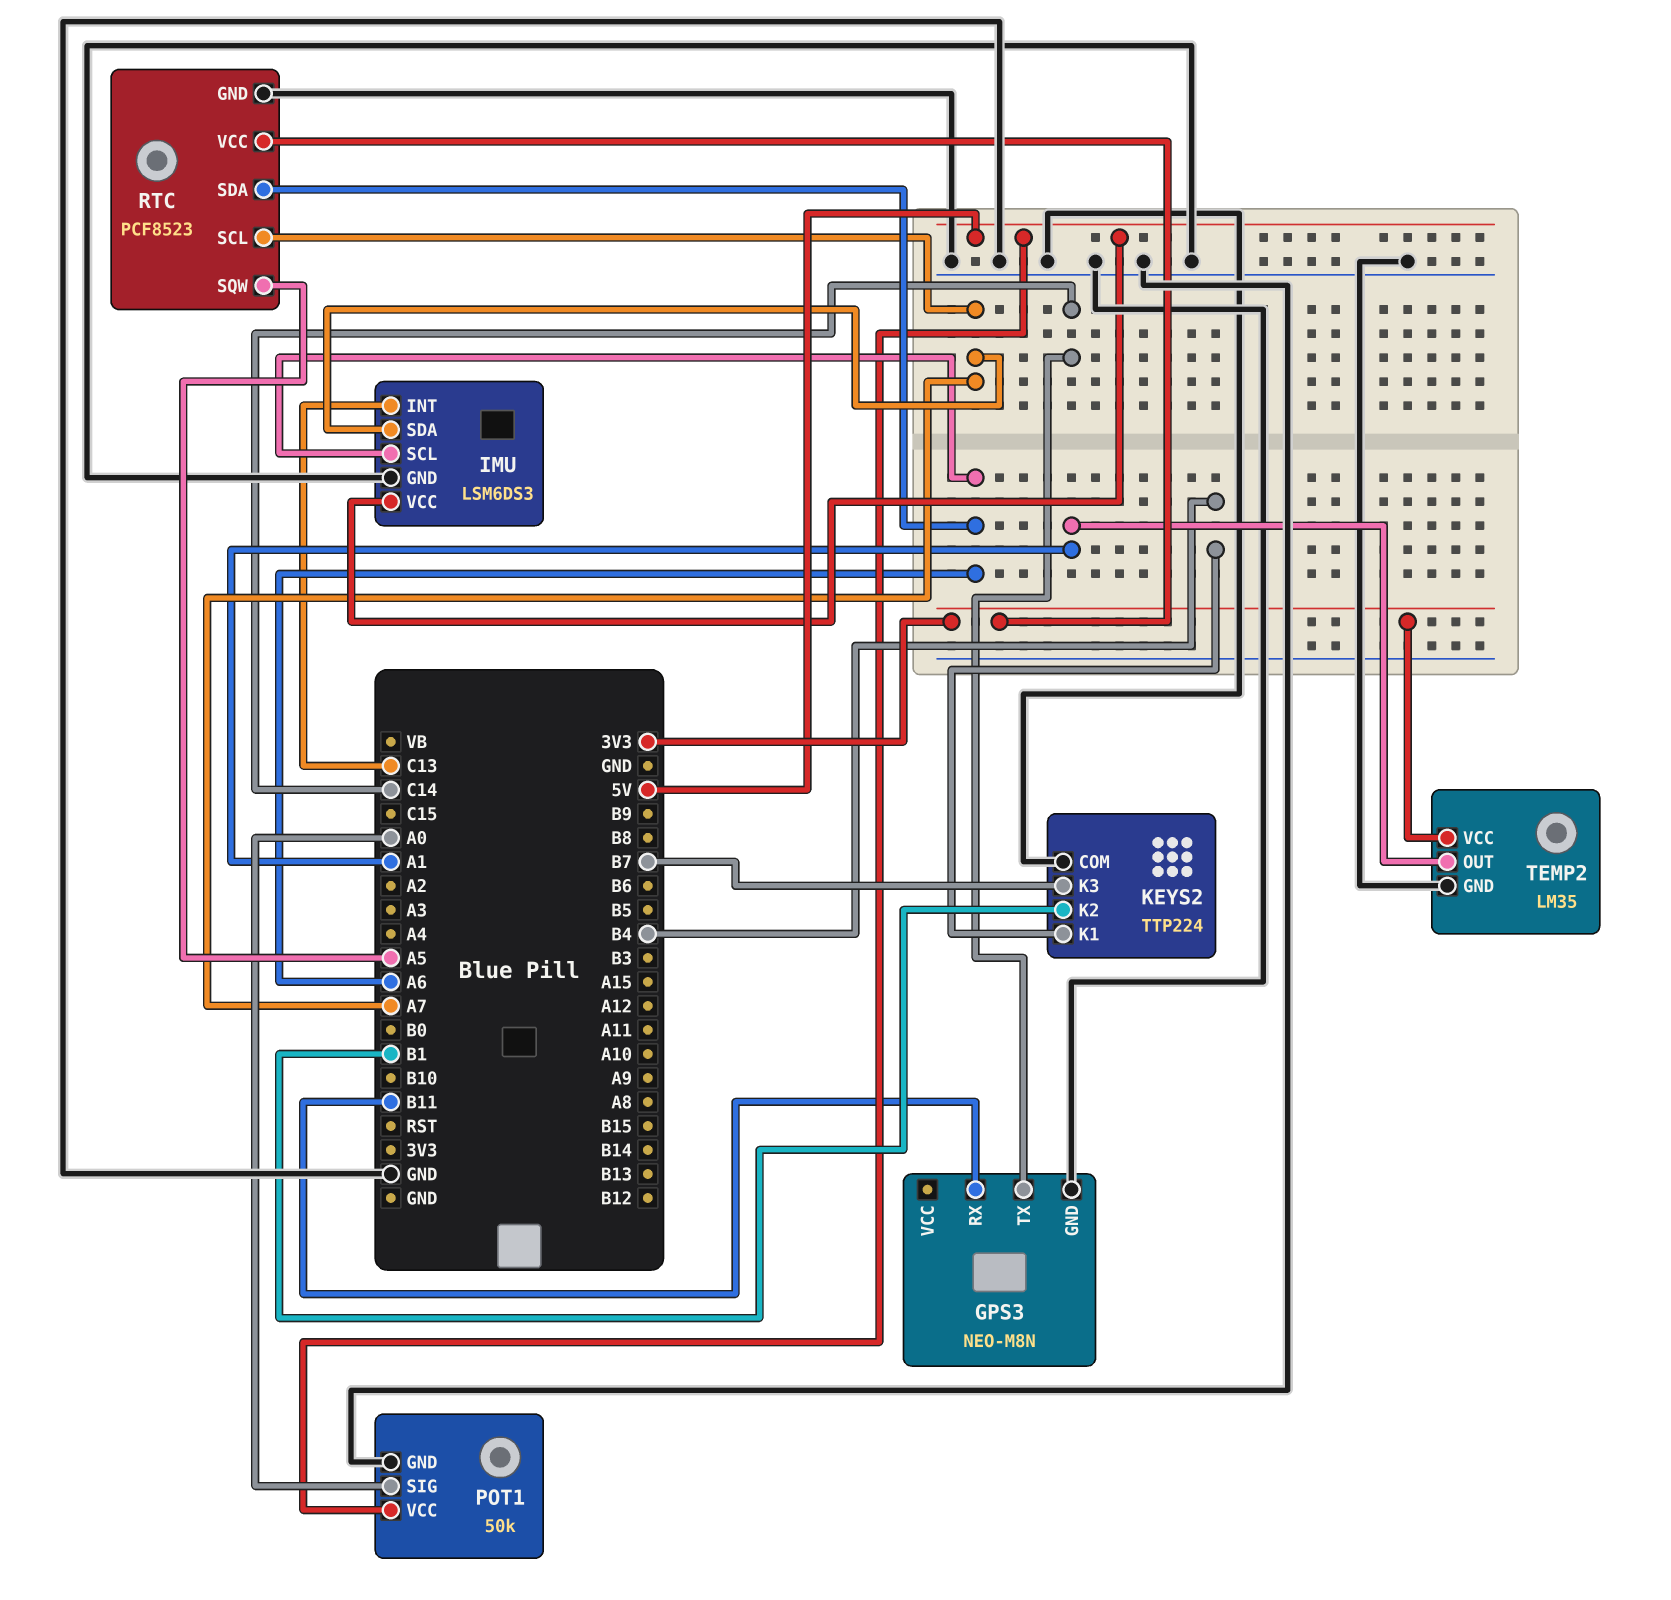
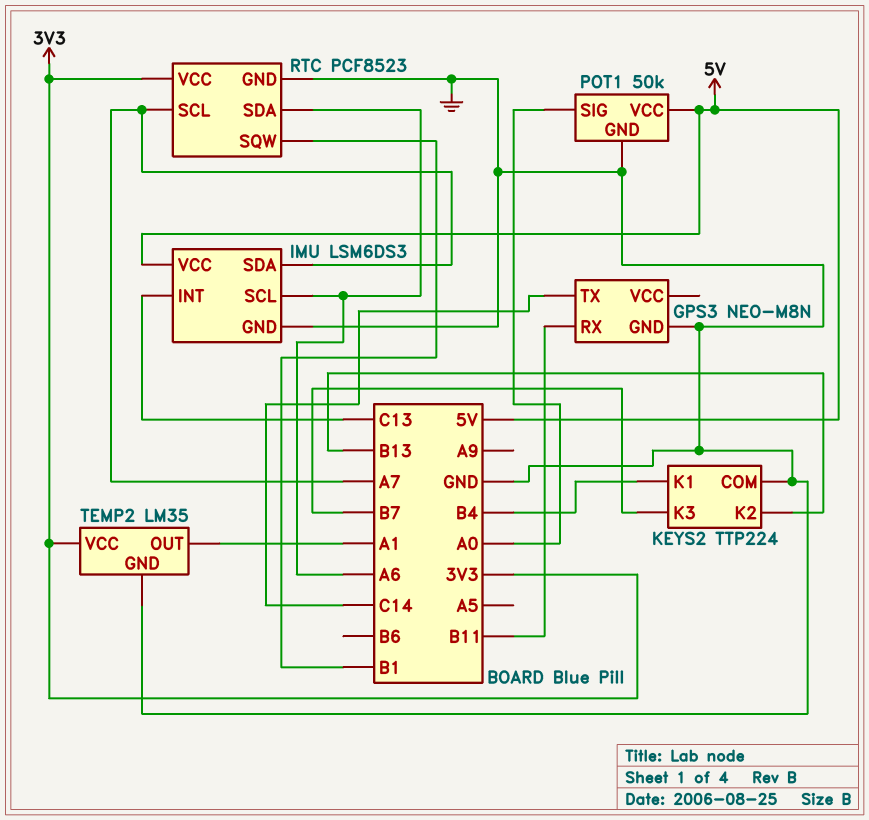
KEYS2 pin K2: B1 -> B13
RTC pin SQW: A5 -> B1

